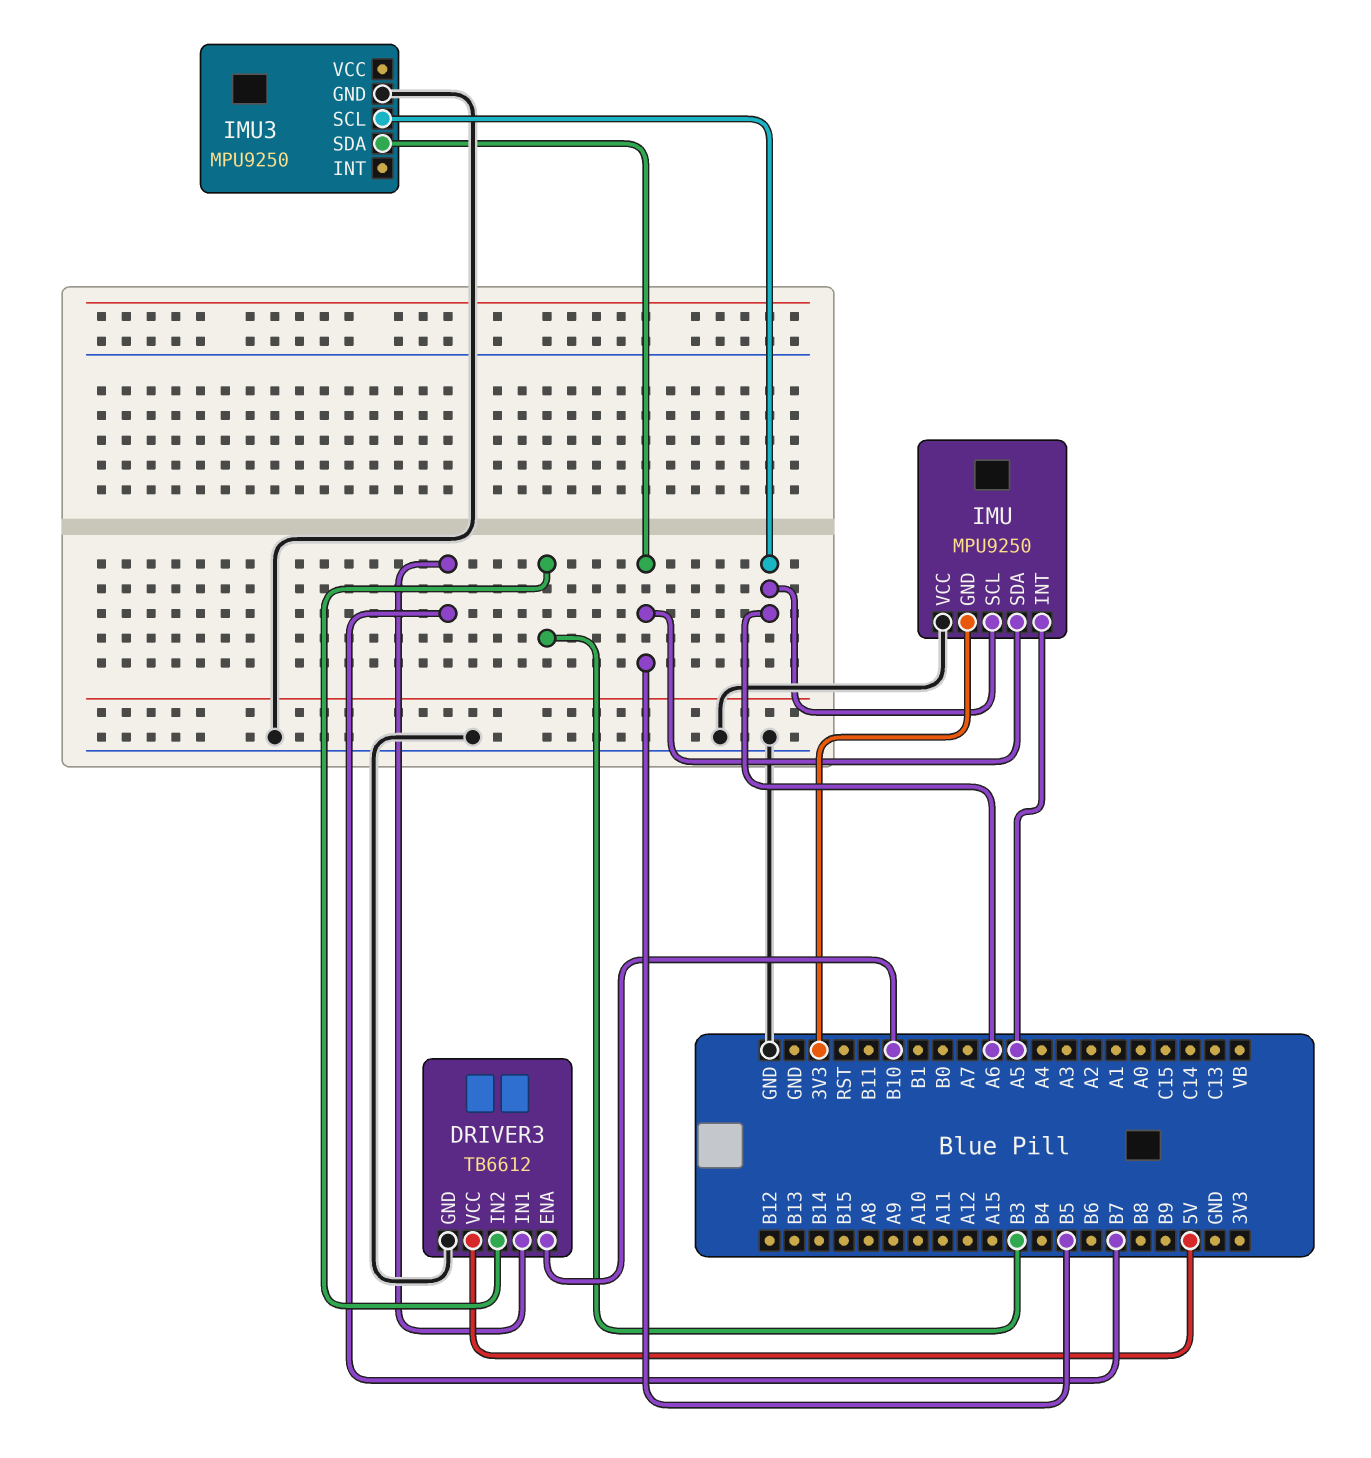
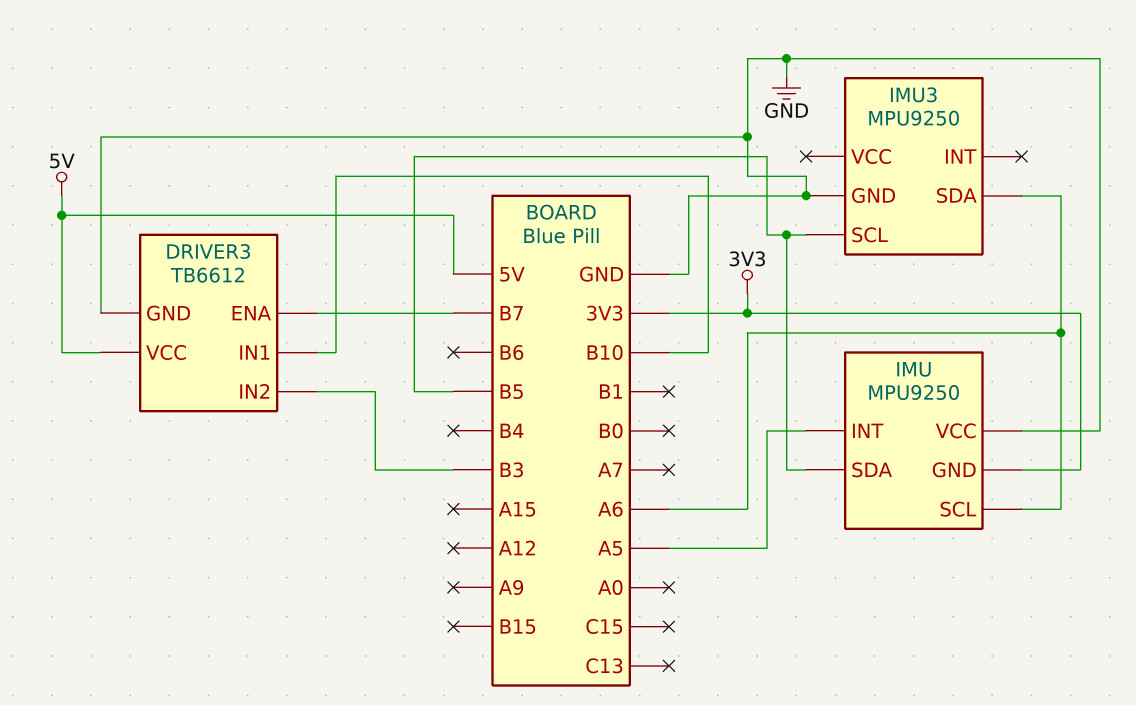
DRIVER3 pin ENA: B10 -> B7
DRIVER3 pin IN1: B7 -> B10
IMU3 pin SCL: A6 -> B5
IMU3 pin SDA: B5 -> A6

